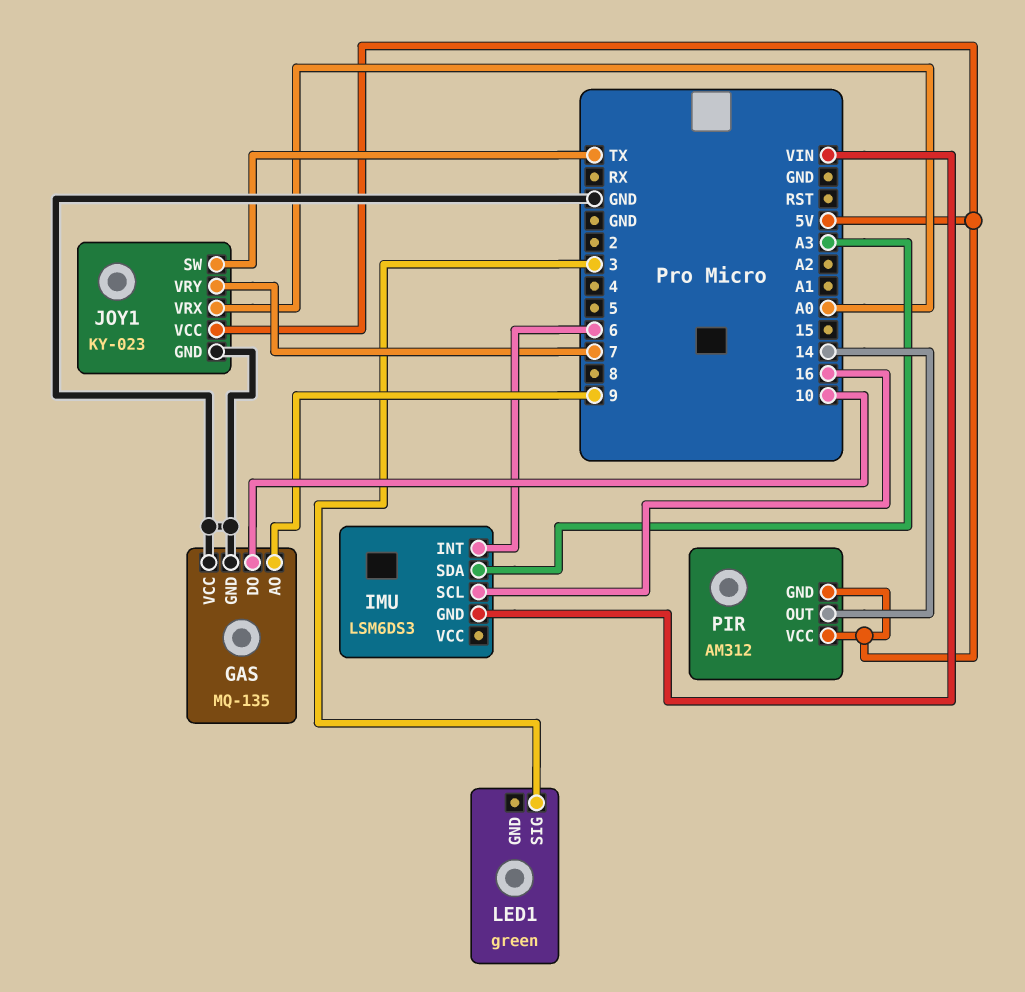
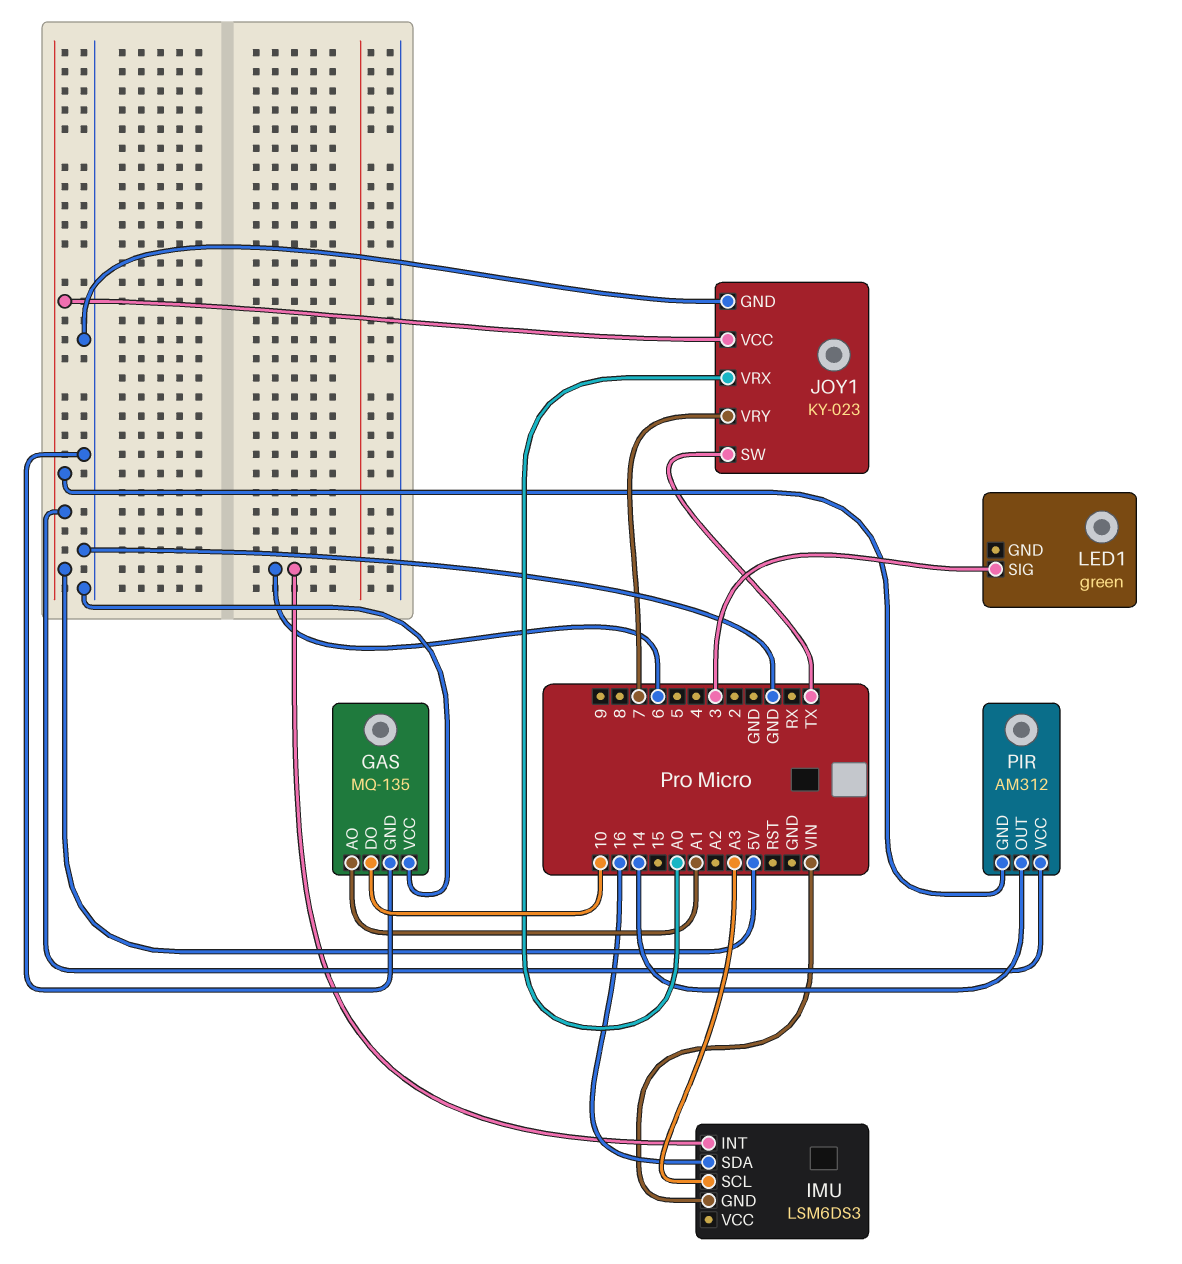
GAS pin AO: 9 -> A1
IMU pin SCL: 16 -> A3
IMU pin SDA: A3 -> 16

